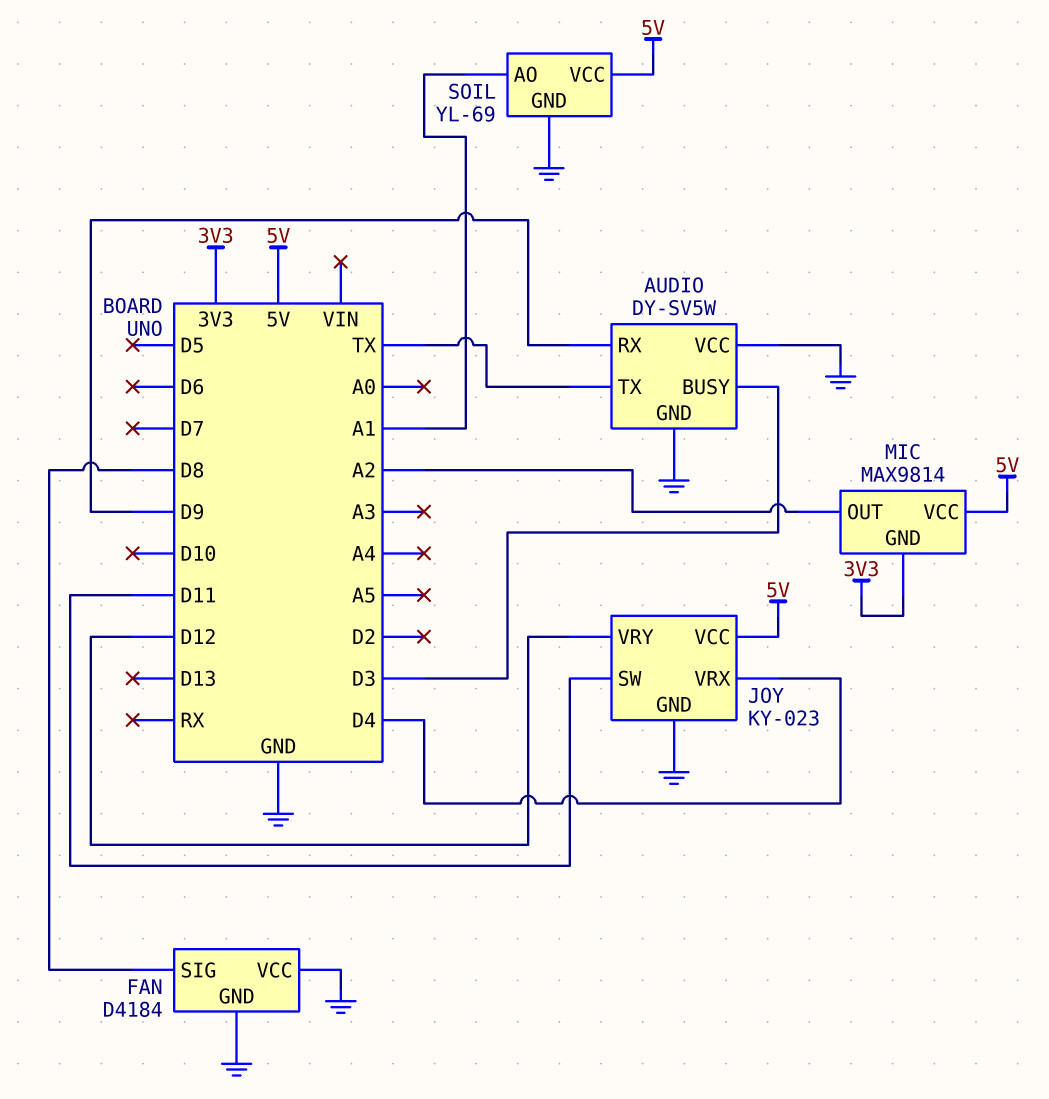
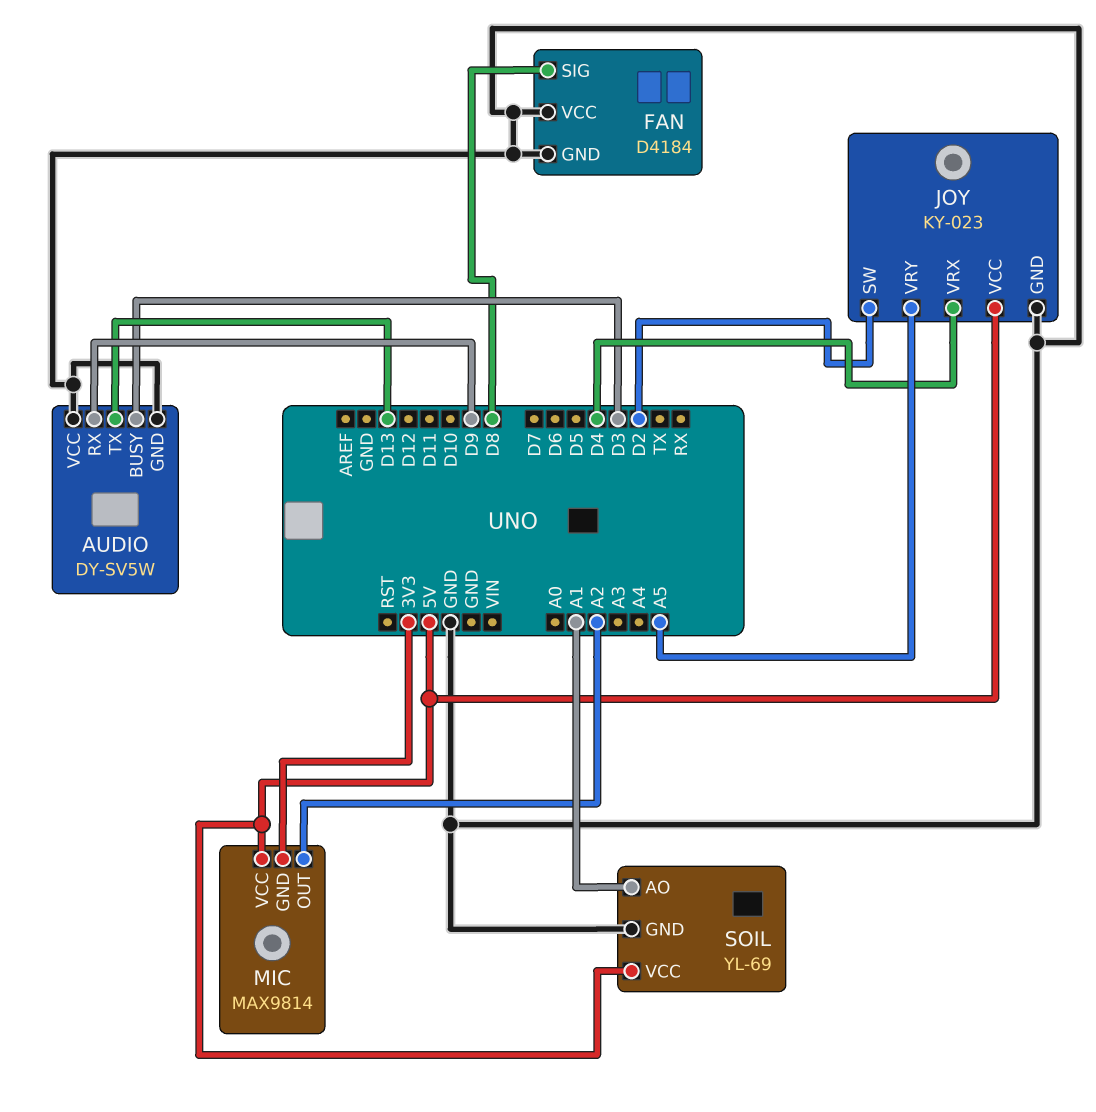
AUDIO pin TX: TX -> D13
JOY pin SW: D11 -> D2
JOY pin VRY: D12 -> A5

